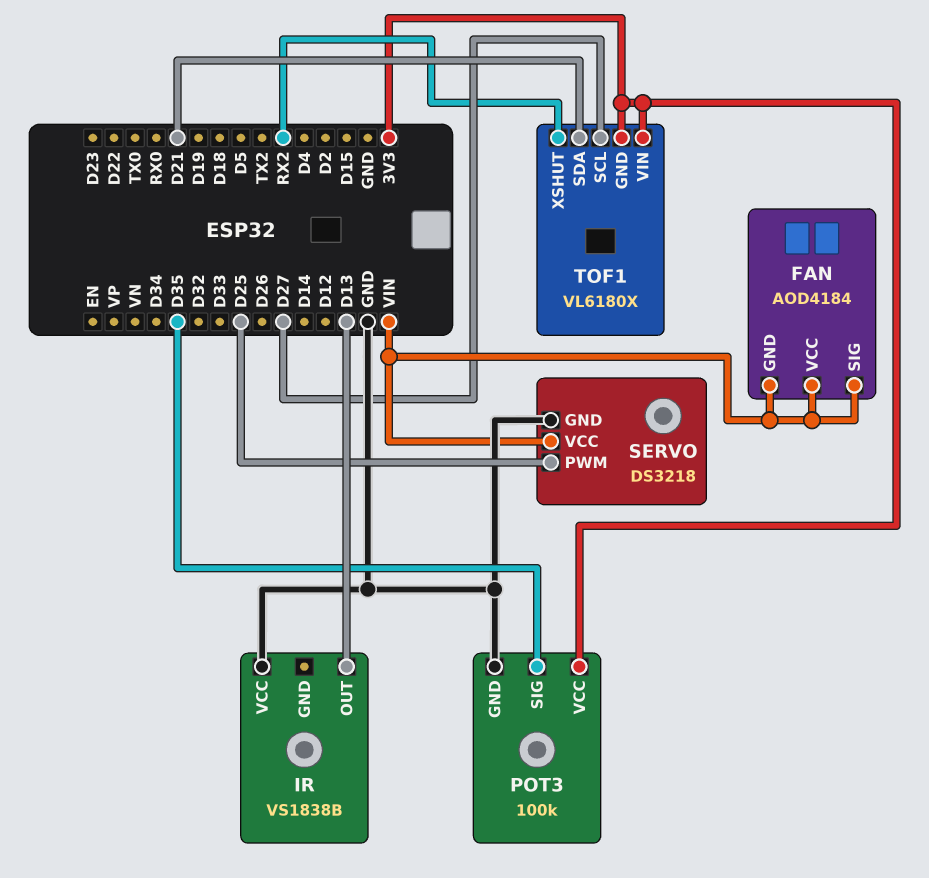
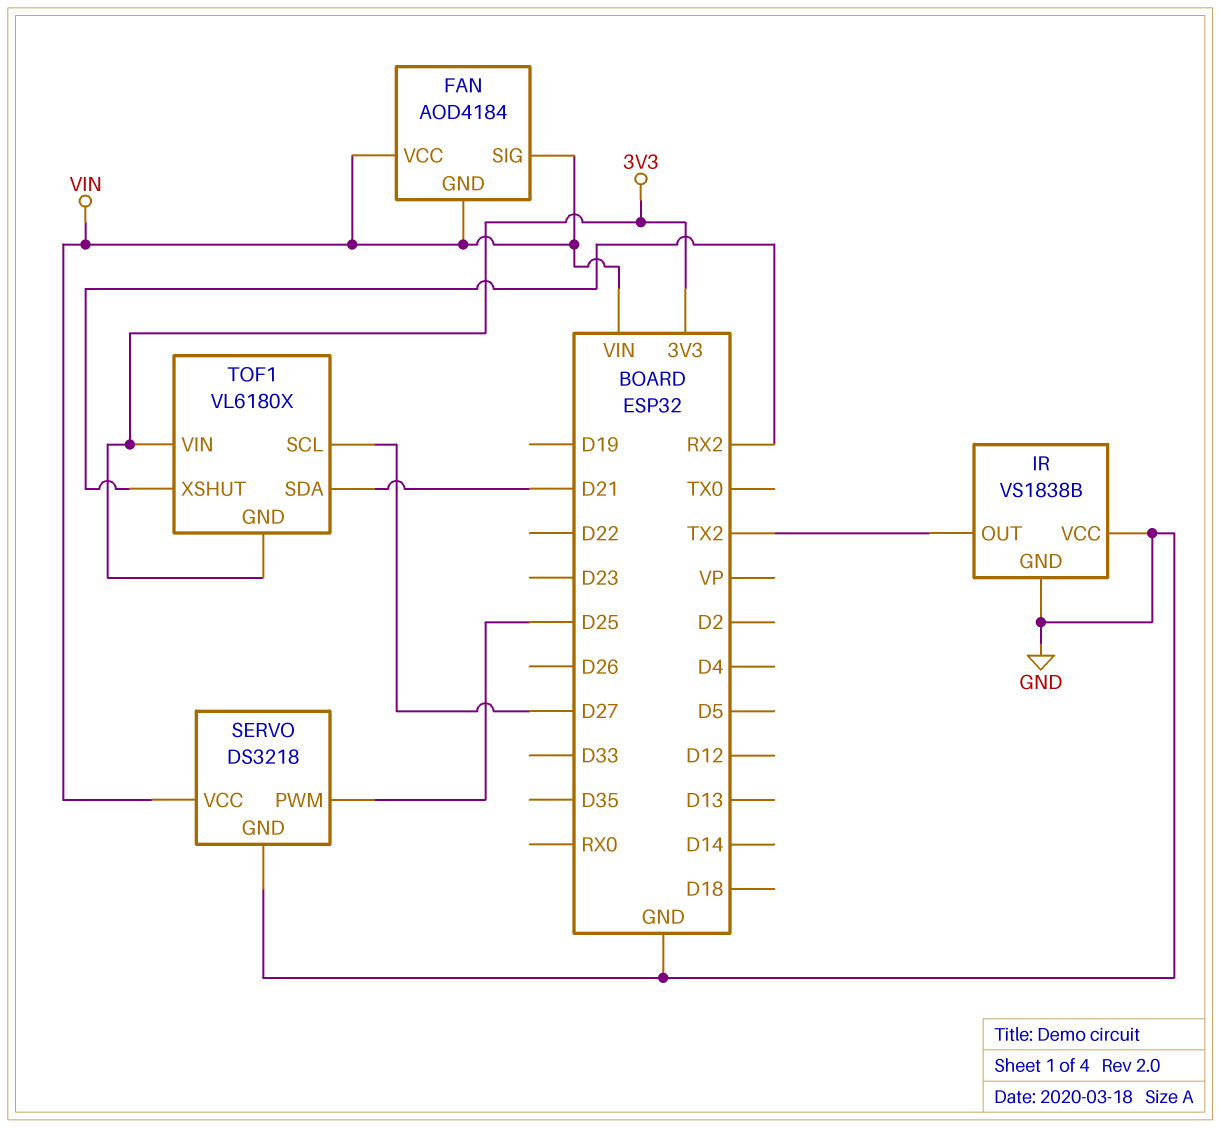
IR pin GND: none -> GND
IR pin OUT: D13 -> TX2
POT3: 100k -> none
POT3 pin GND: GND -> none
POT3 pin SIG: D35 -> none
POT3 pin VCC: 3V3 -> none

